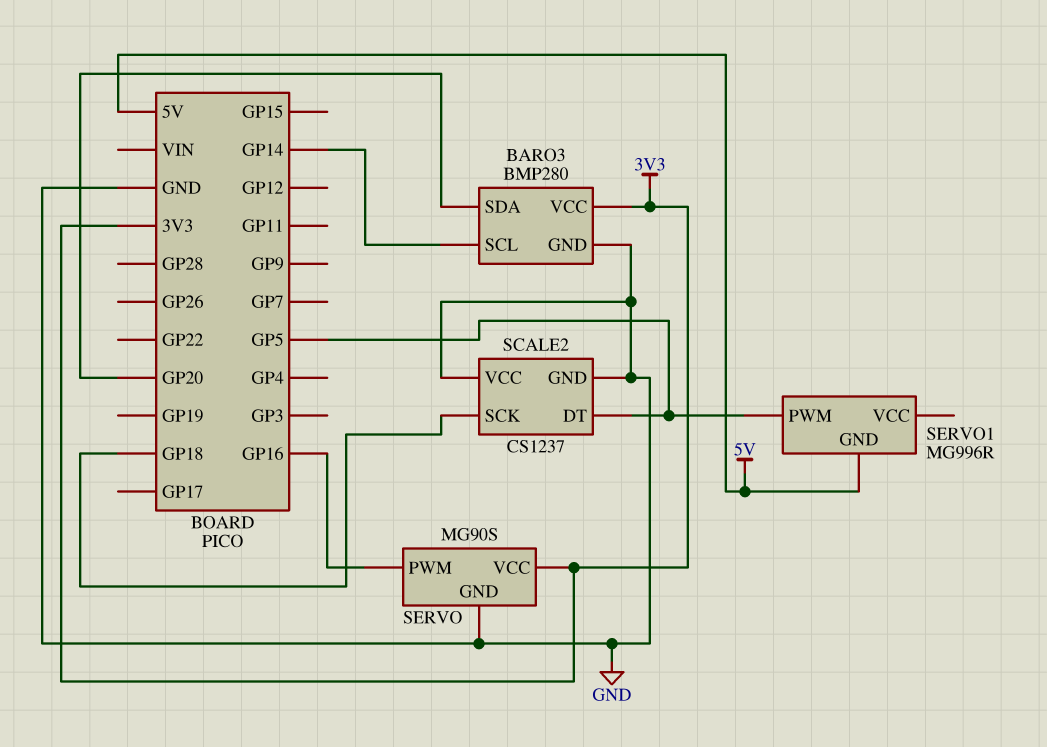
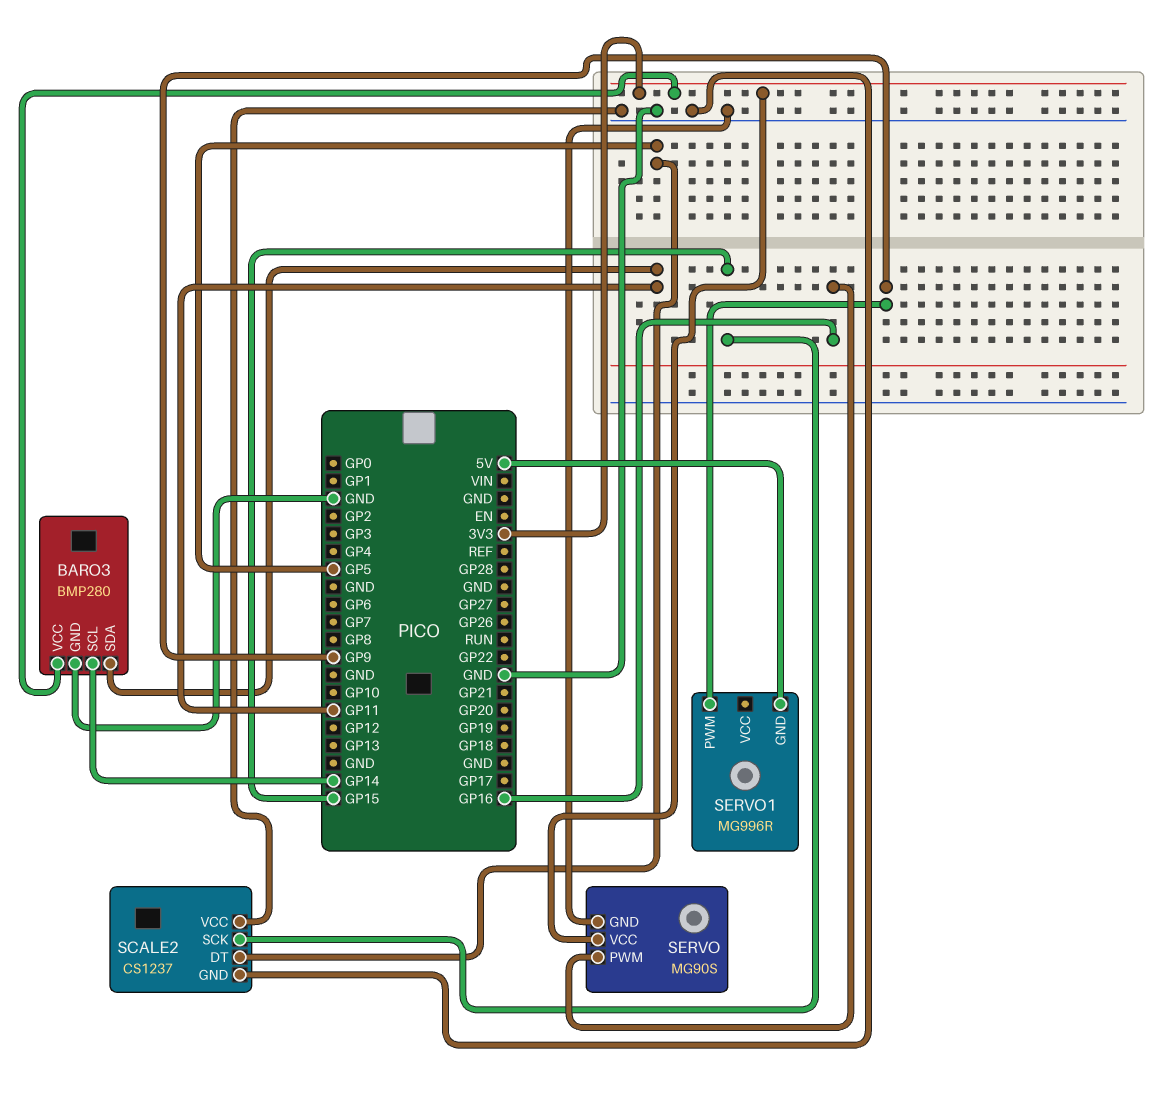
BARO3 pin SDA: GP20 -> GP11
SCALE2 pin SCK: GP18 -> GP15
SERVO1 pin PWM: GP5 -> GP9

